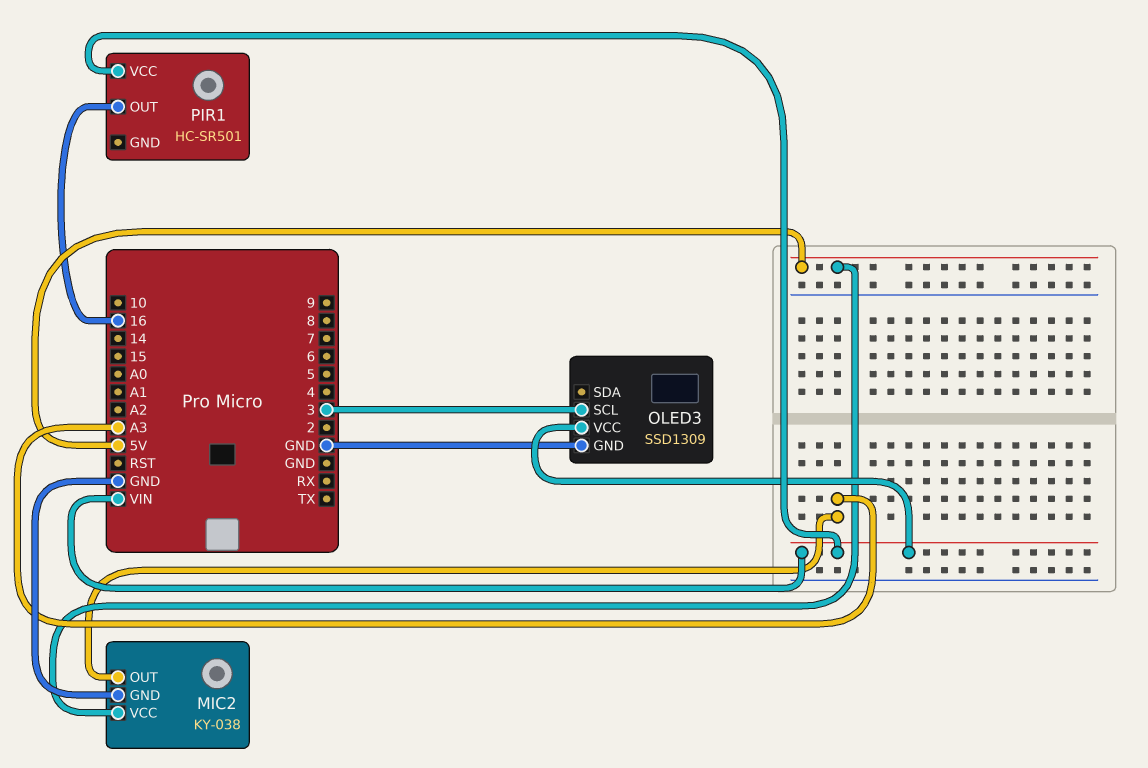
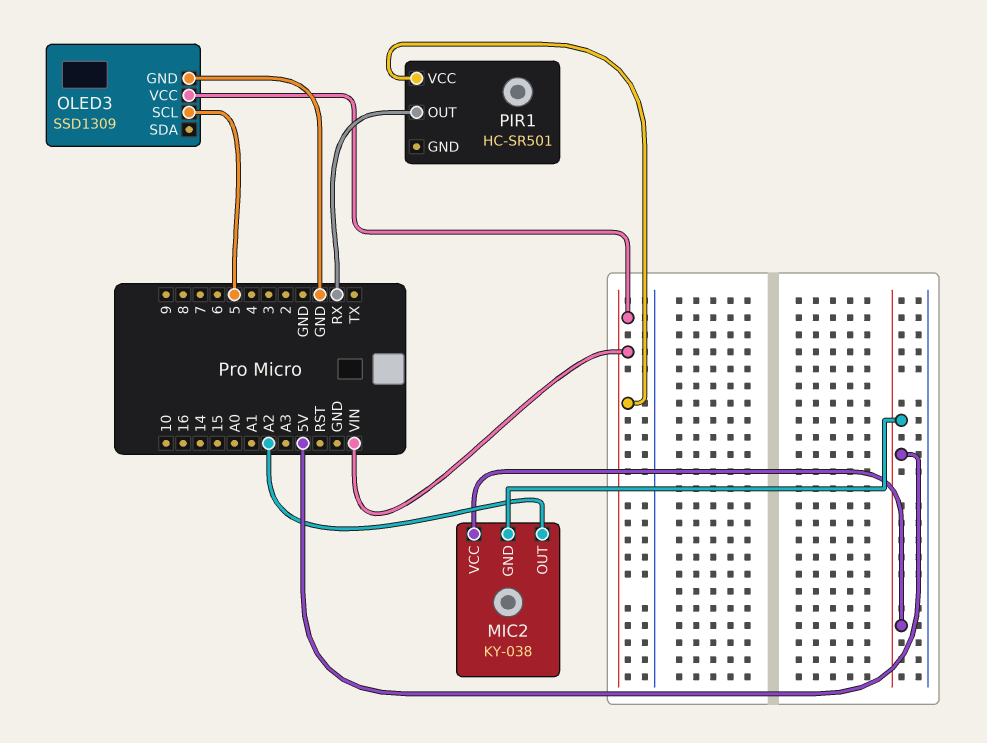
MIC2 pin GND: GND -> 5V
MIC2 pin OUT: A3 -> A2
OLED3 pin SCL: 3 -> 5
PIR1 pin OUT: 16 -> RX

